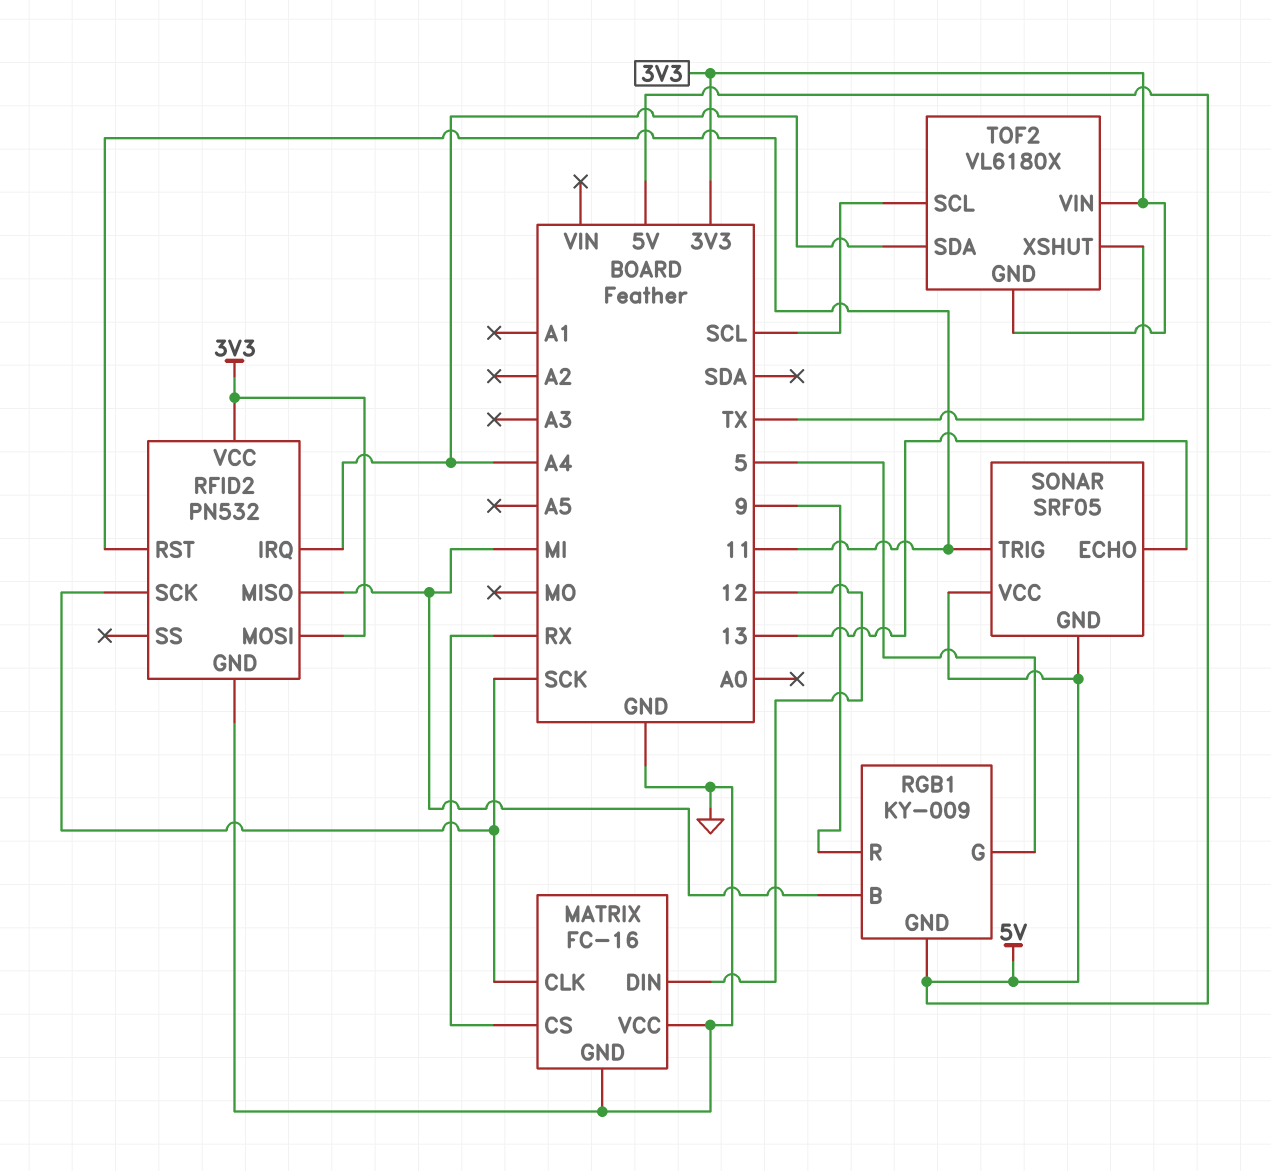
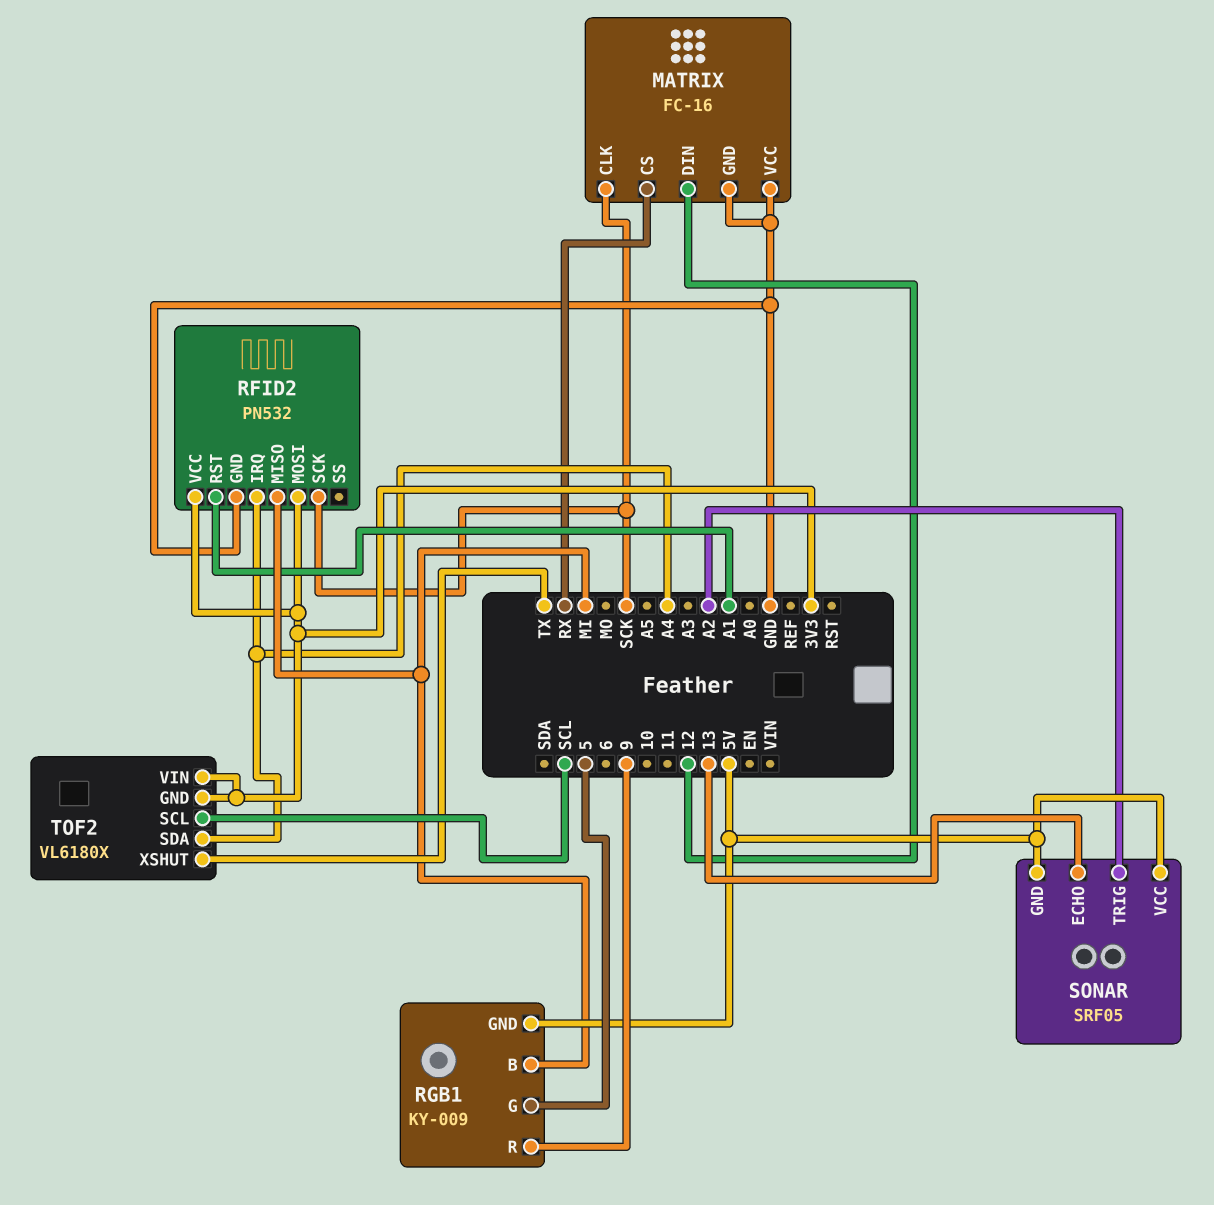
RFID2 pin RST: 11 -> A1
SONAR pin TRIG: 11 -> A2

